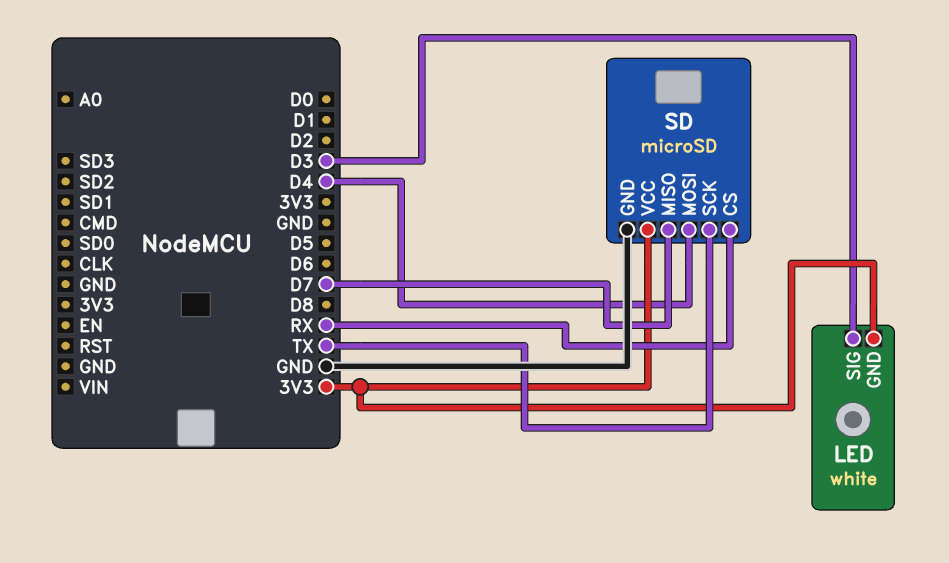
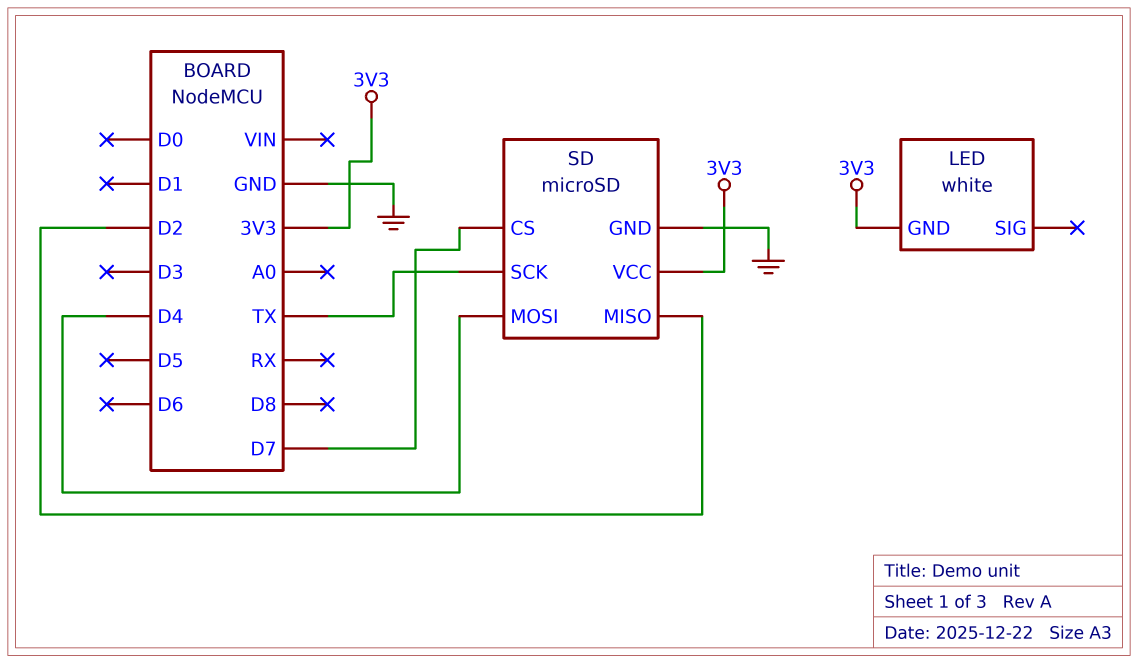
LED pin SIG: D3 -> none
SD pin CS: RX -> D7
SD pin MISO: D7 -> D2

